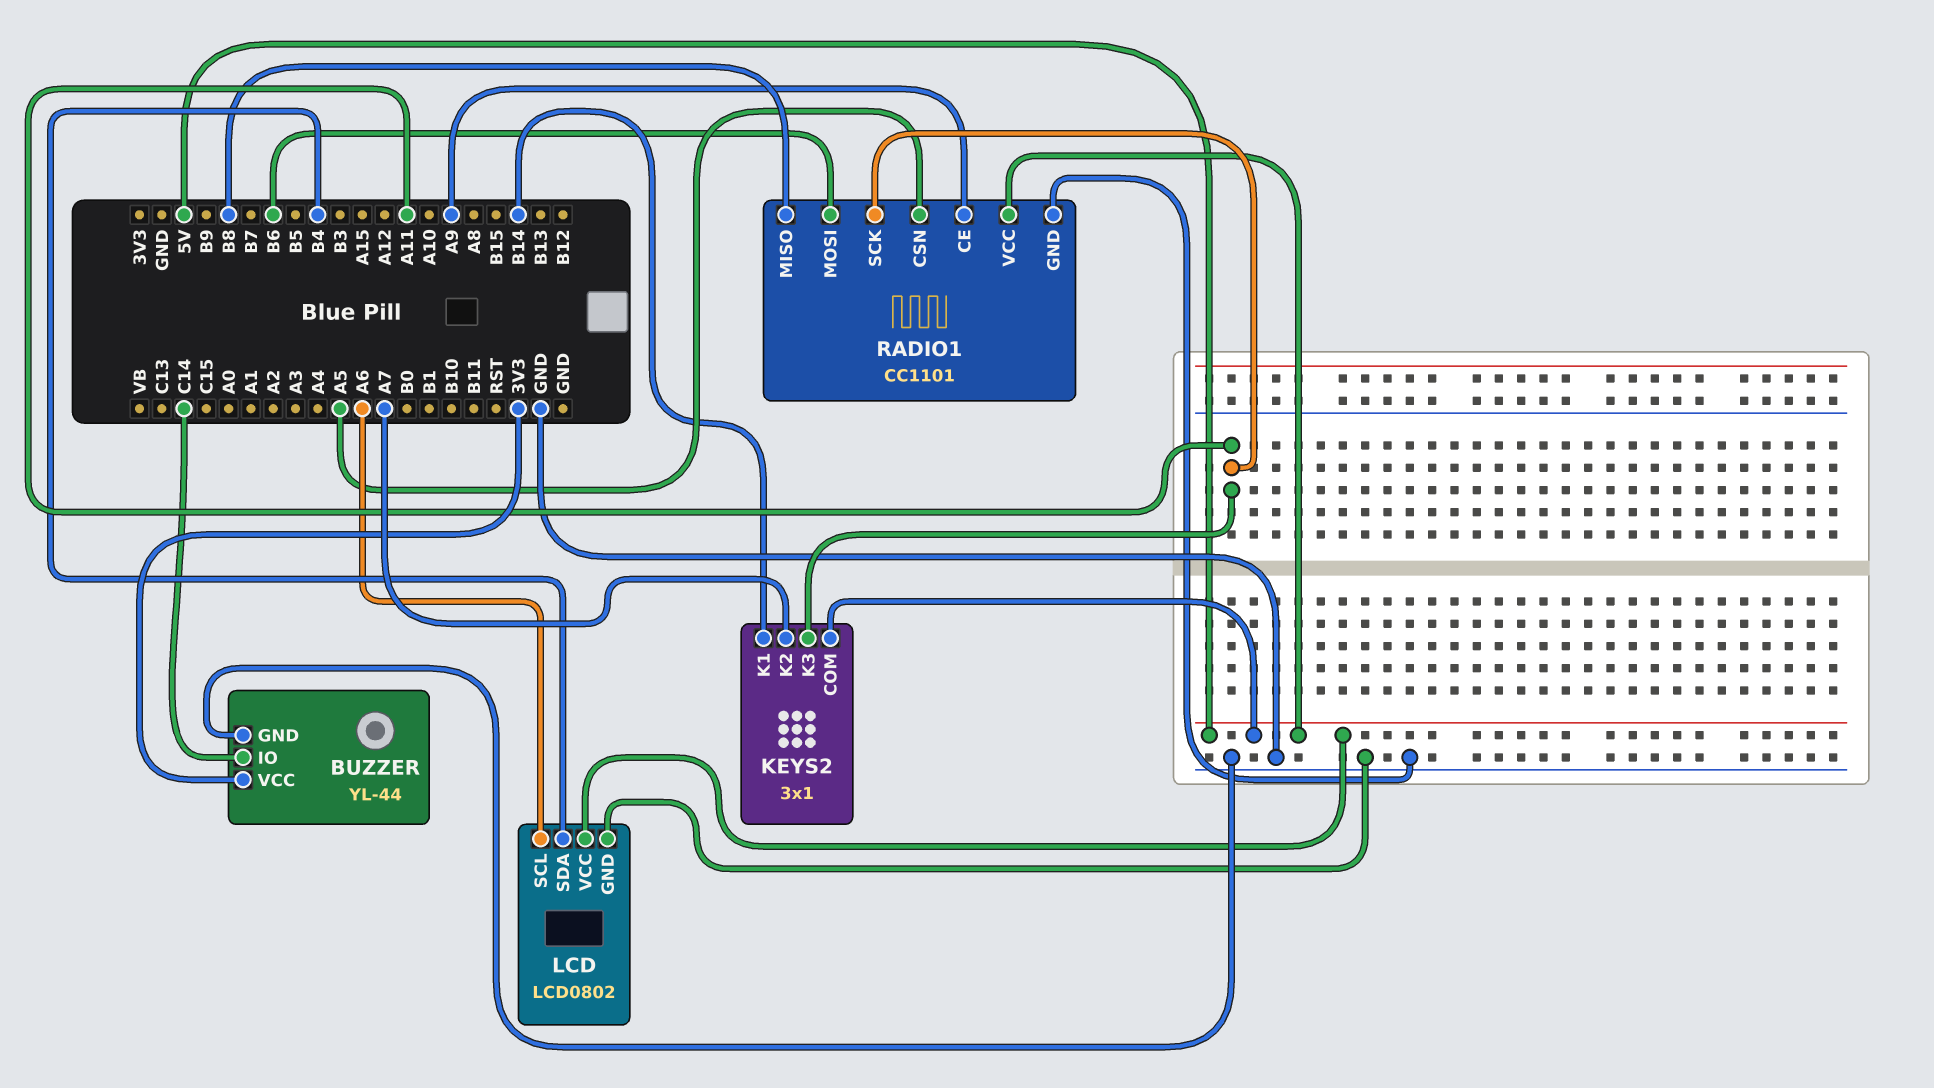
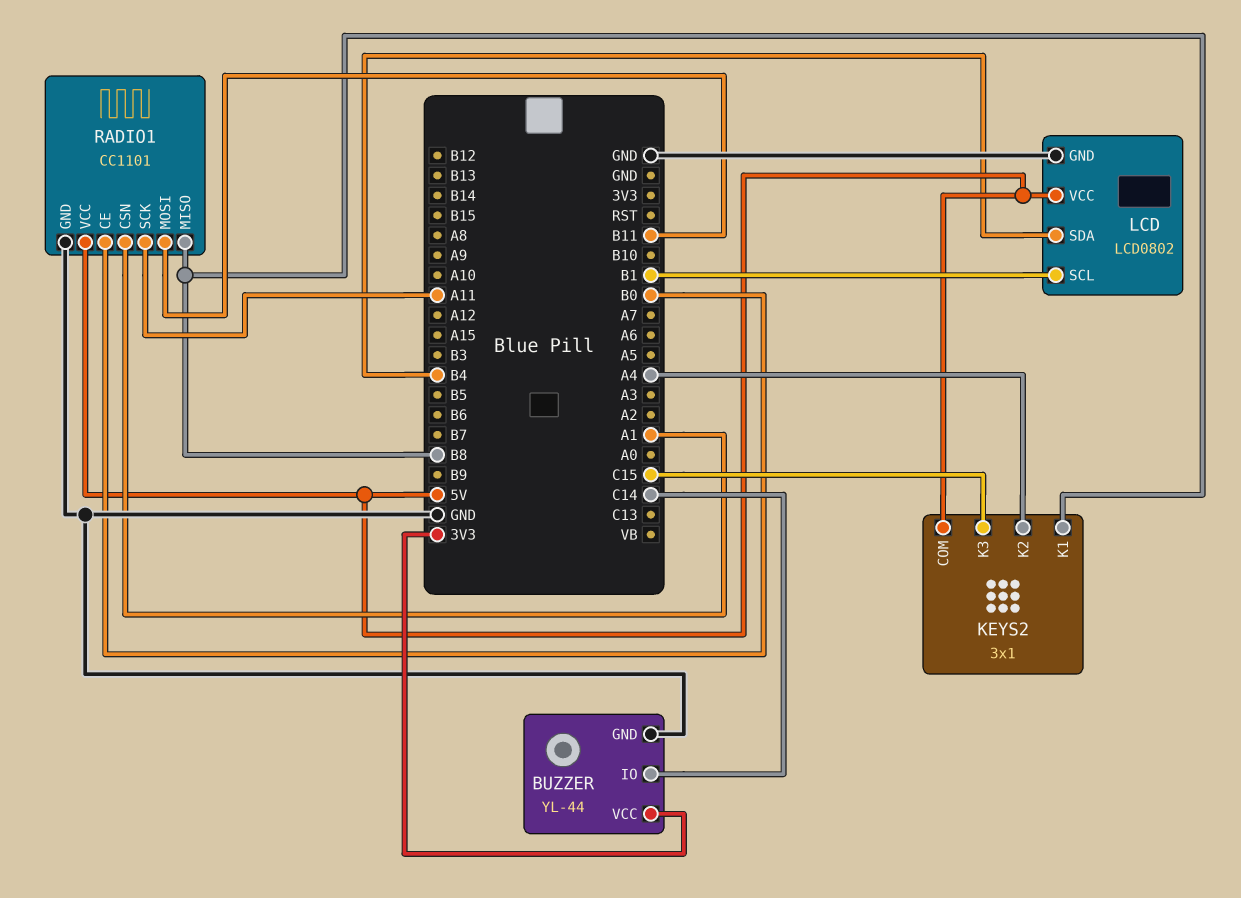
KEYS2 pin K1: B14 -> B8
KEYS2 pin K2: A7 -> A4
KEYS2 pin K3: A11 -> C15
LCD pin SCL: A6 -> B1
RADIO1 pin CE: A9 -> B0
RADIO1 pin CSN: A5 -> A1
RADIO1 pin MOSI: B6 -> B11

